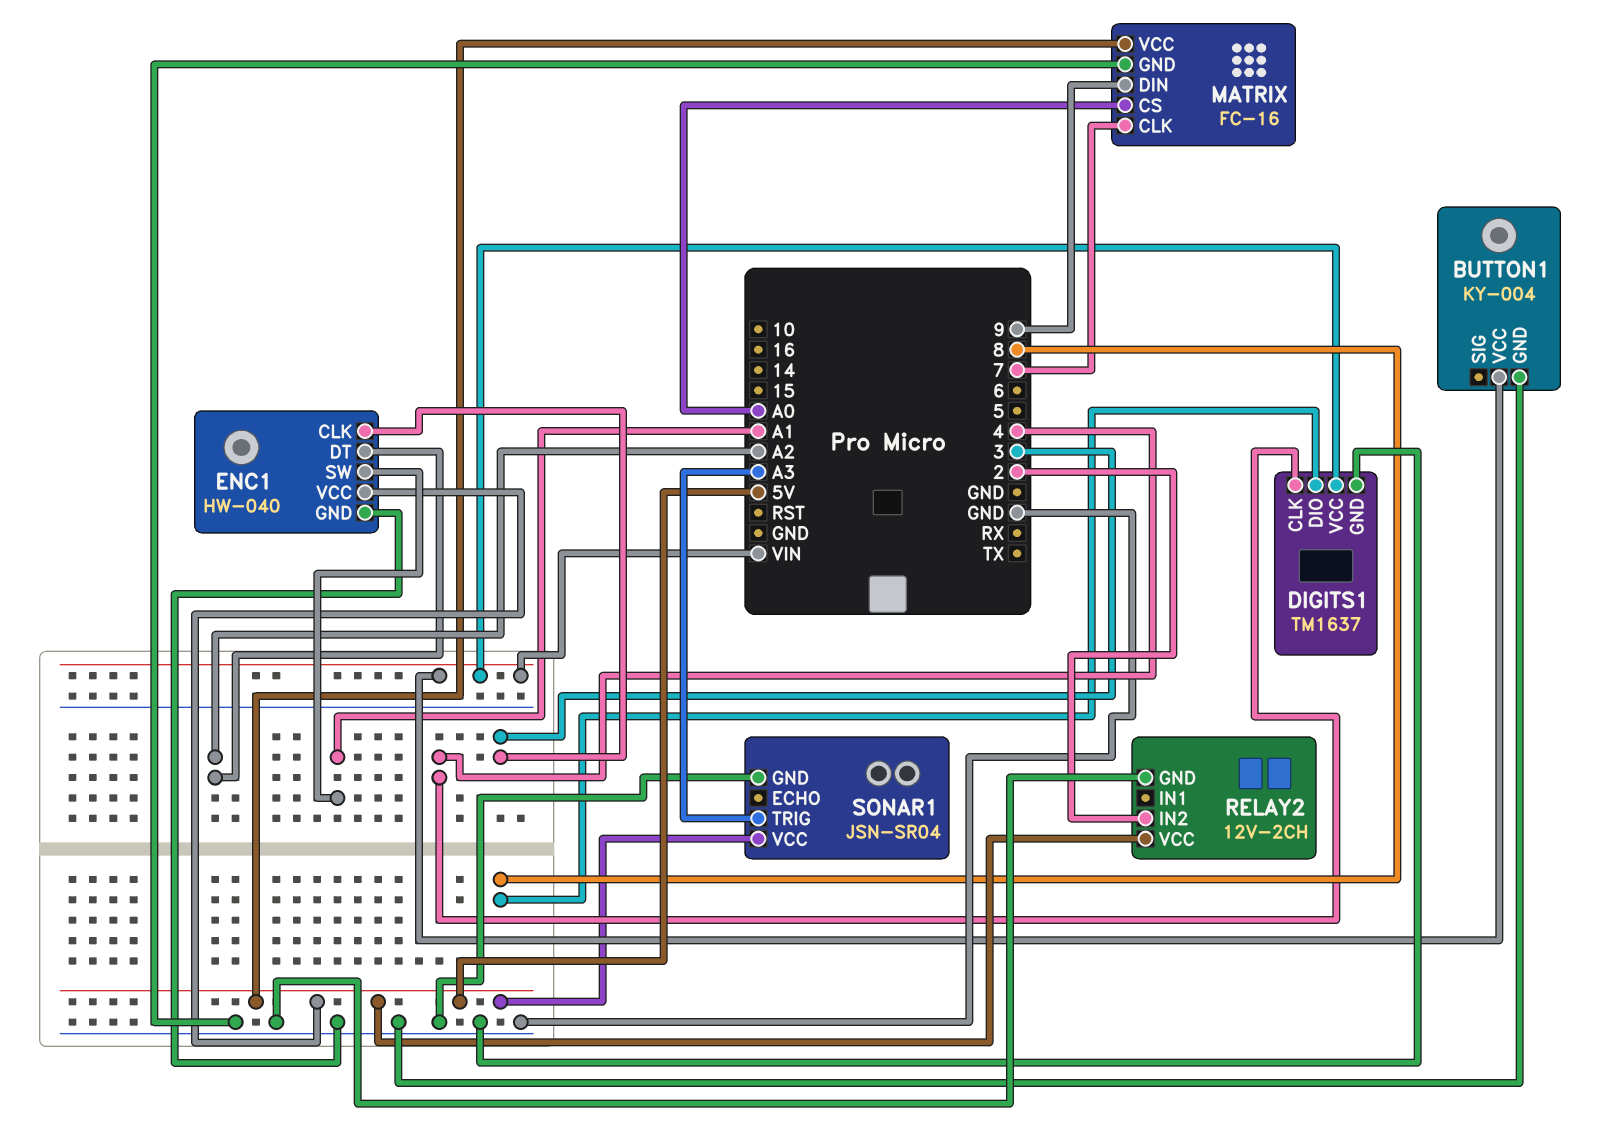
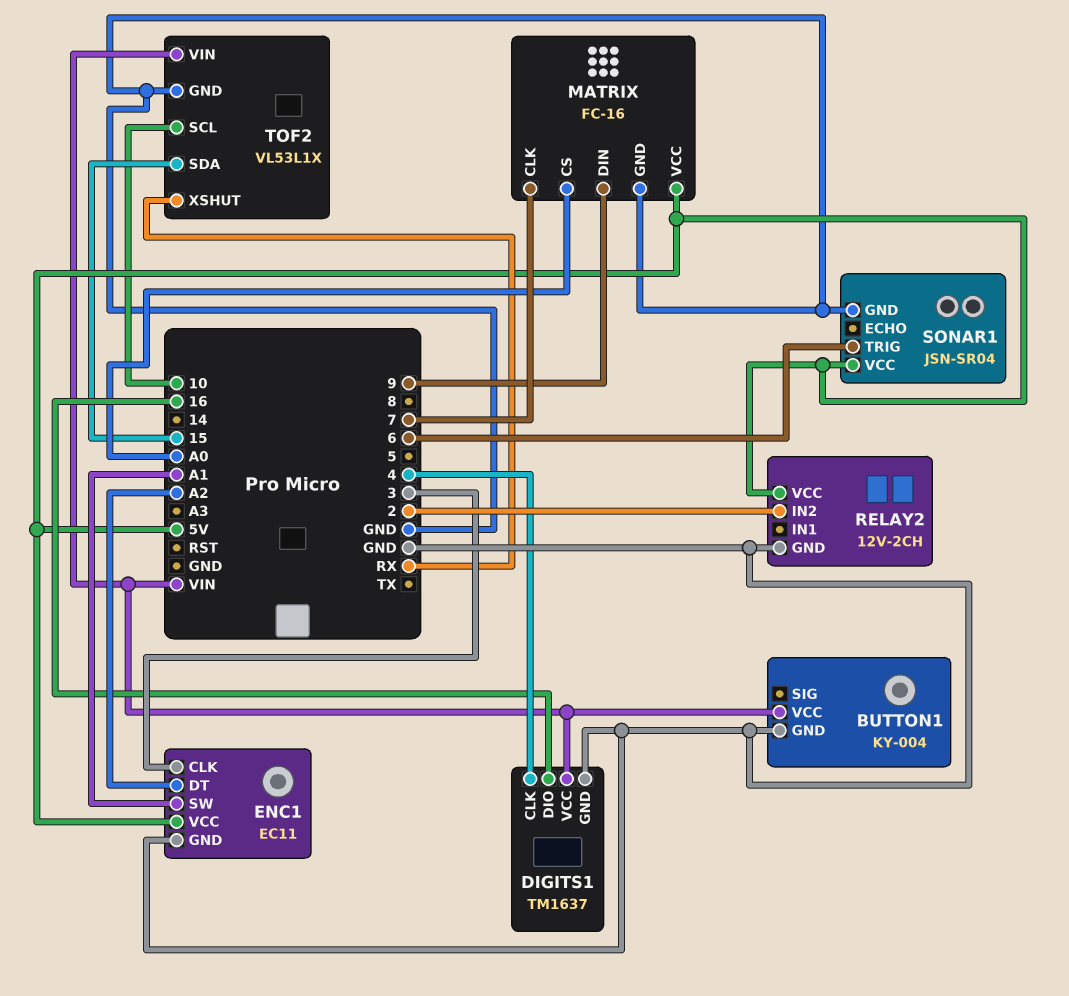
DIGITS1 pin DIO: 8 -> 16
ENC1: HW-040 -> EC11
SONAR1 pin TRIG: A3 -> 6
TOF2: none -> VL53L1X
TOF2 pin GND: none -> GND
TOF2 pin SCL: none -> 10
TOF2 pin SDA: none -> 15
TOF2 pin VIN: none -> VIN
TOF2 pin XSHUT: none -> RX

